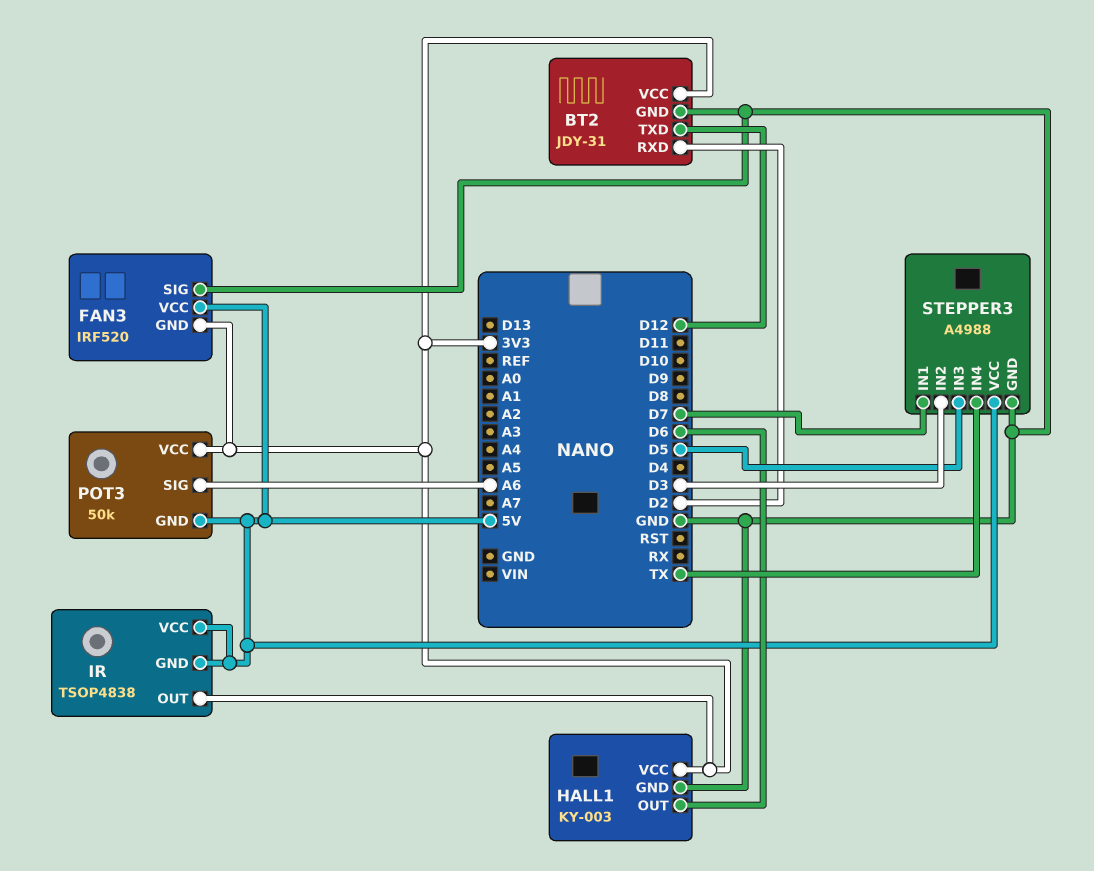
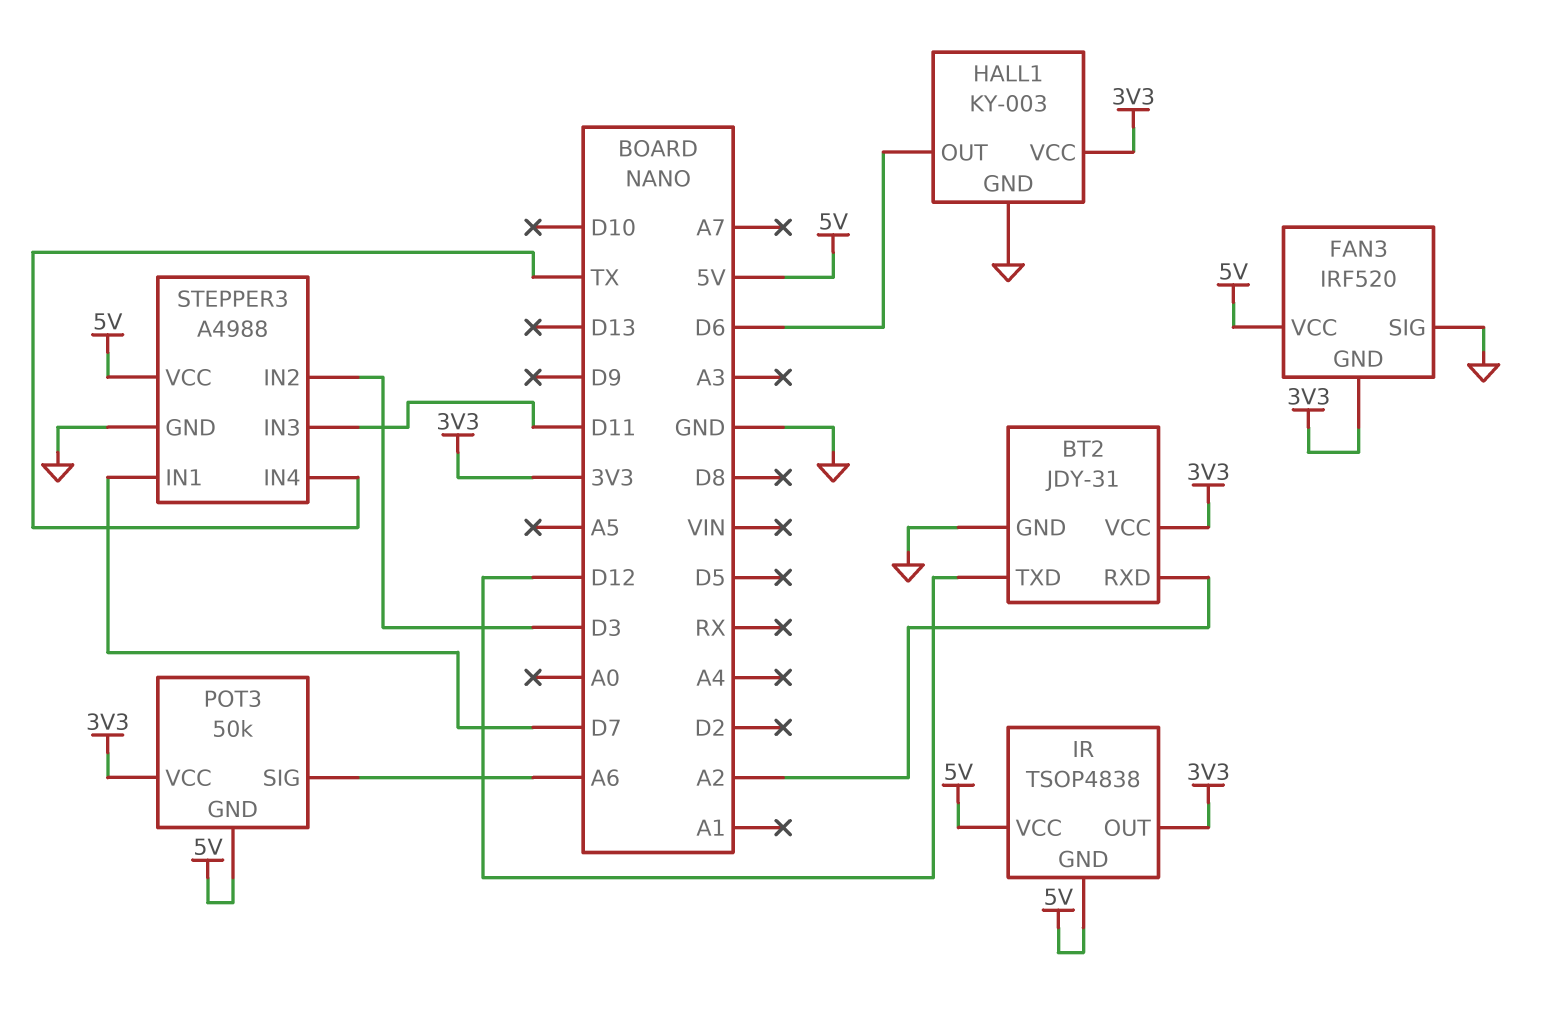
BT2 pin RXD: D2 -> A2
STEPPER3 pin IN3: D5 -> D11

